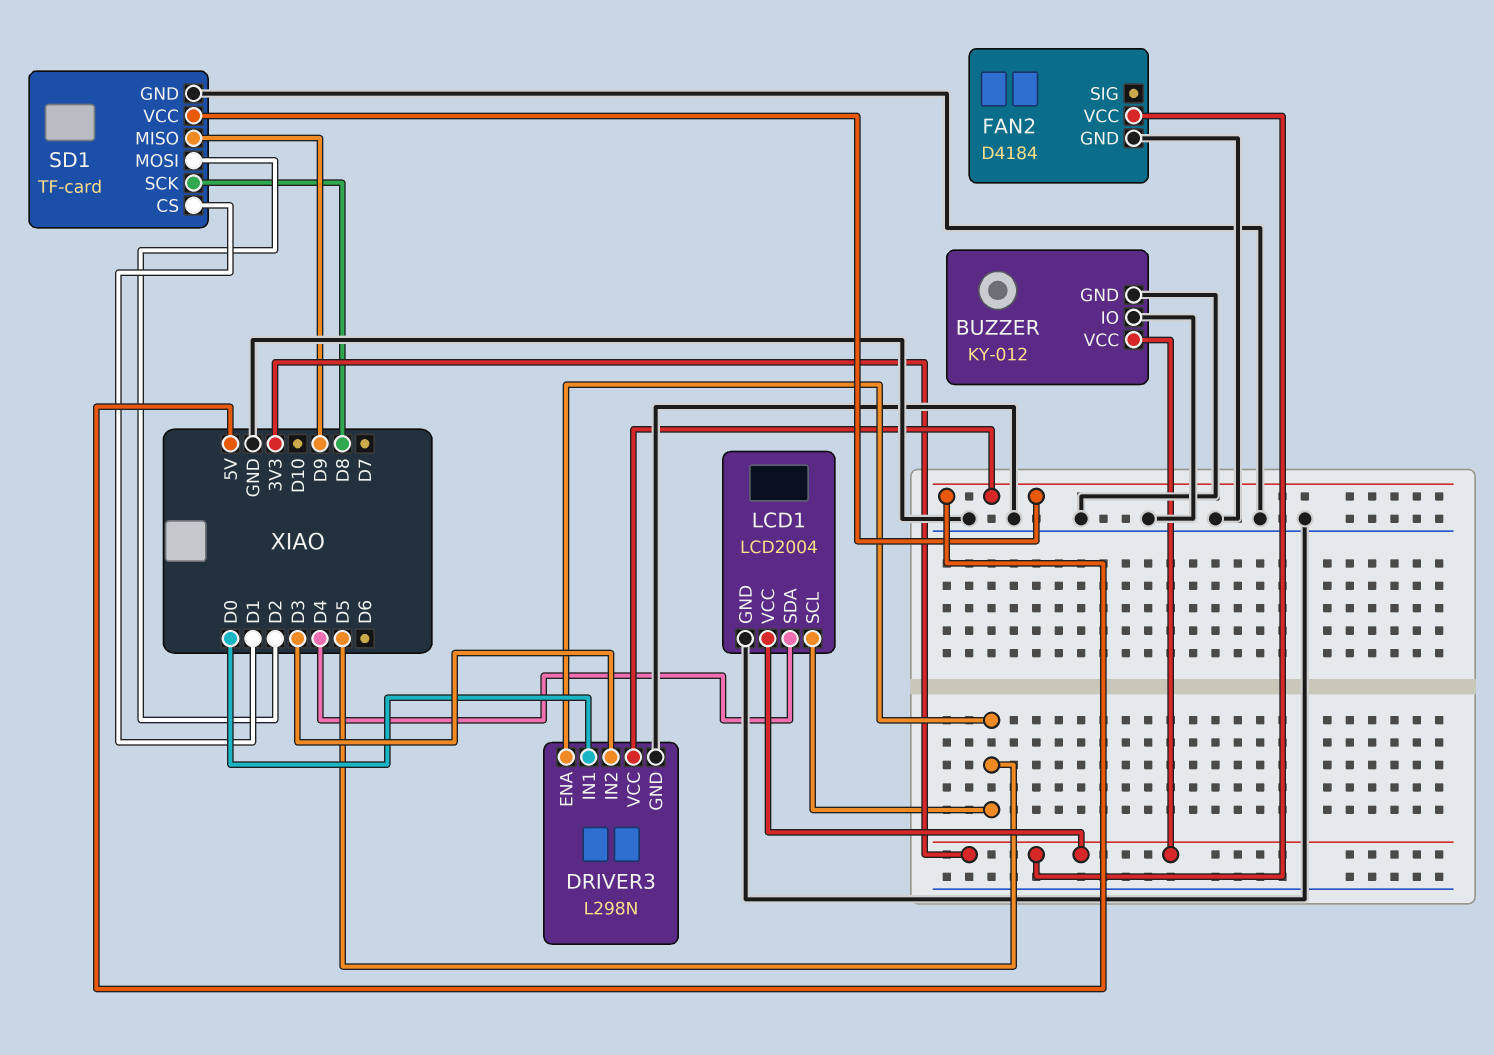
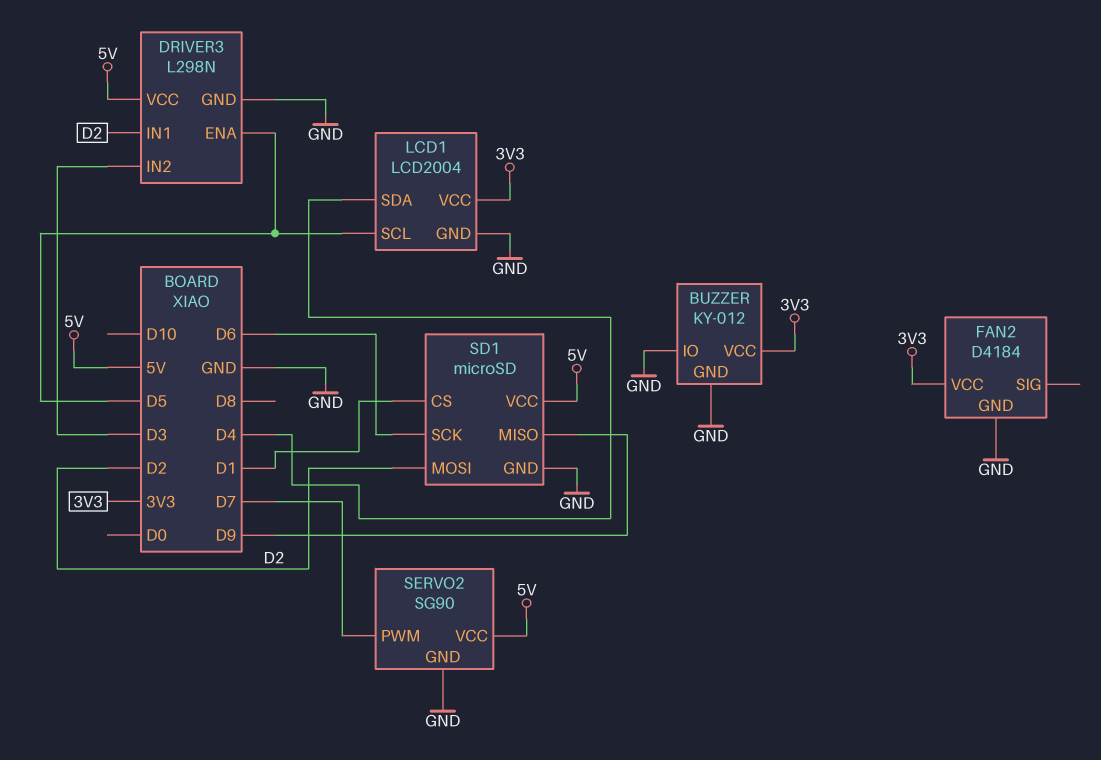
DRIVER3 pin IN1: D0 -> D2
SD1: TF-card -> microSD
SD1 pin SCK: D8 -> D6
SERVO2: none -> SG90
SERVO2 pin GND: none -> GND
SERVO2 pin PWM: none -> D7
SERVO2 pin VCC: none -> 5V

